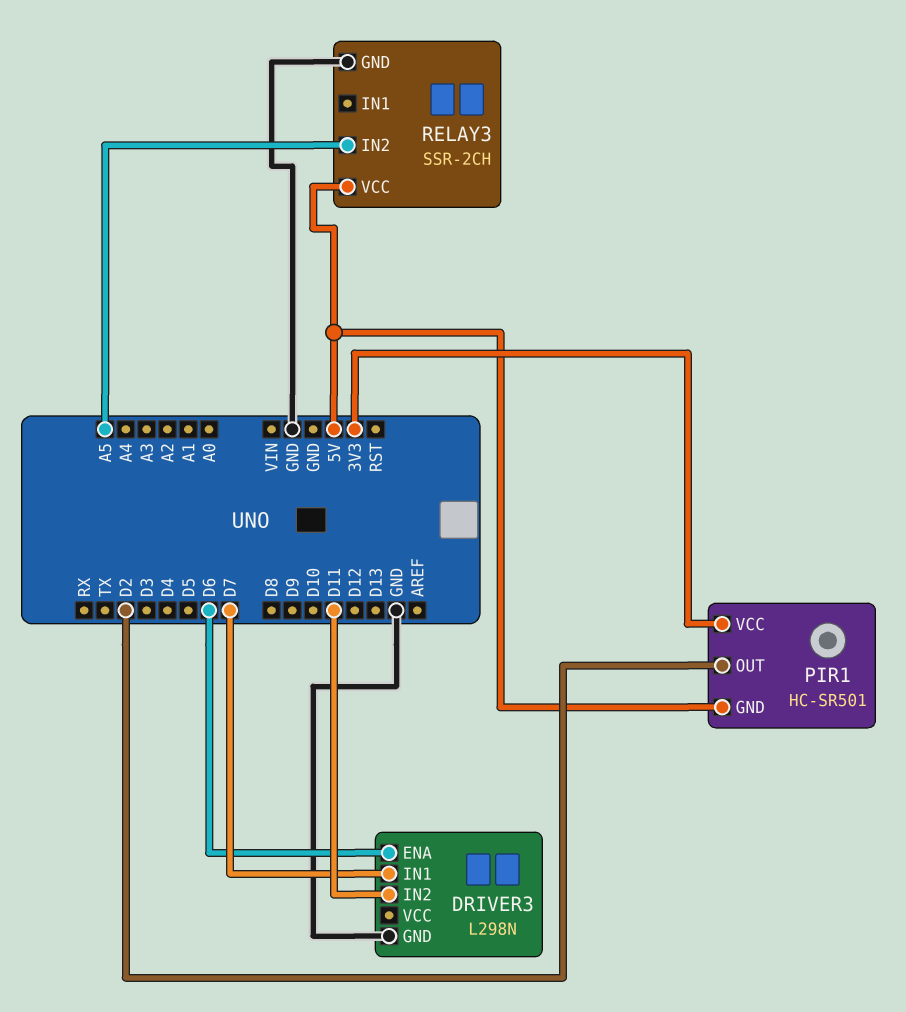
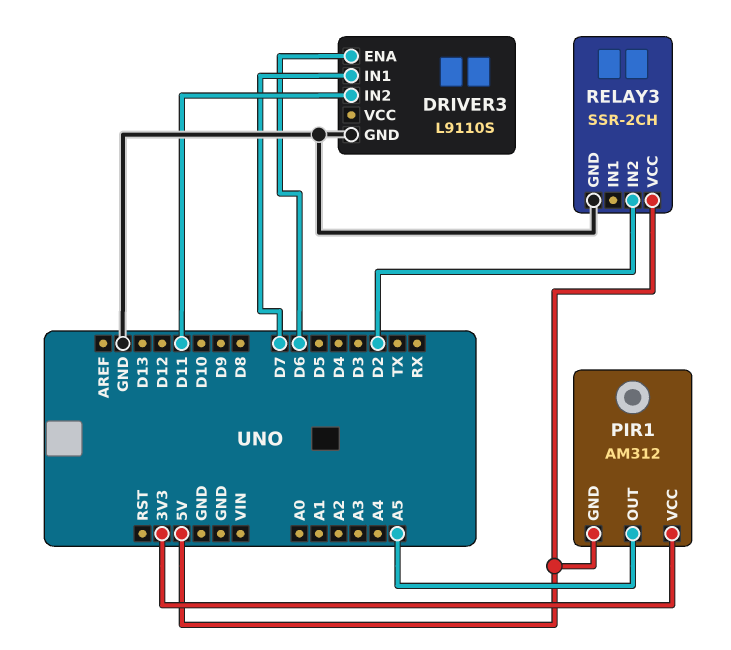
DRIVER3: L298N -> L9110S
PIR1: HC-SR501 -> AM312
PIR1 pin OUT: D2 -> A5
RELAY3 pin IN2: A5 -> D2

